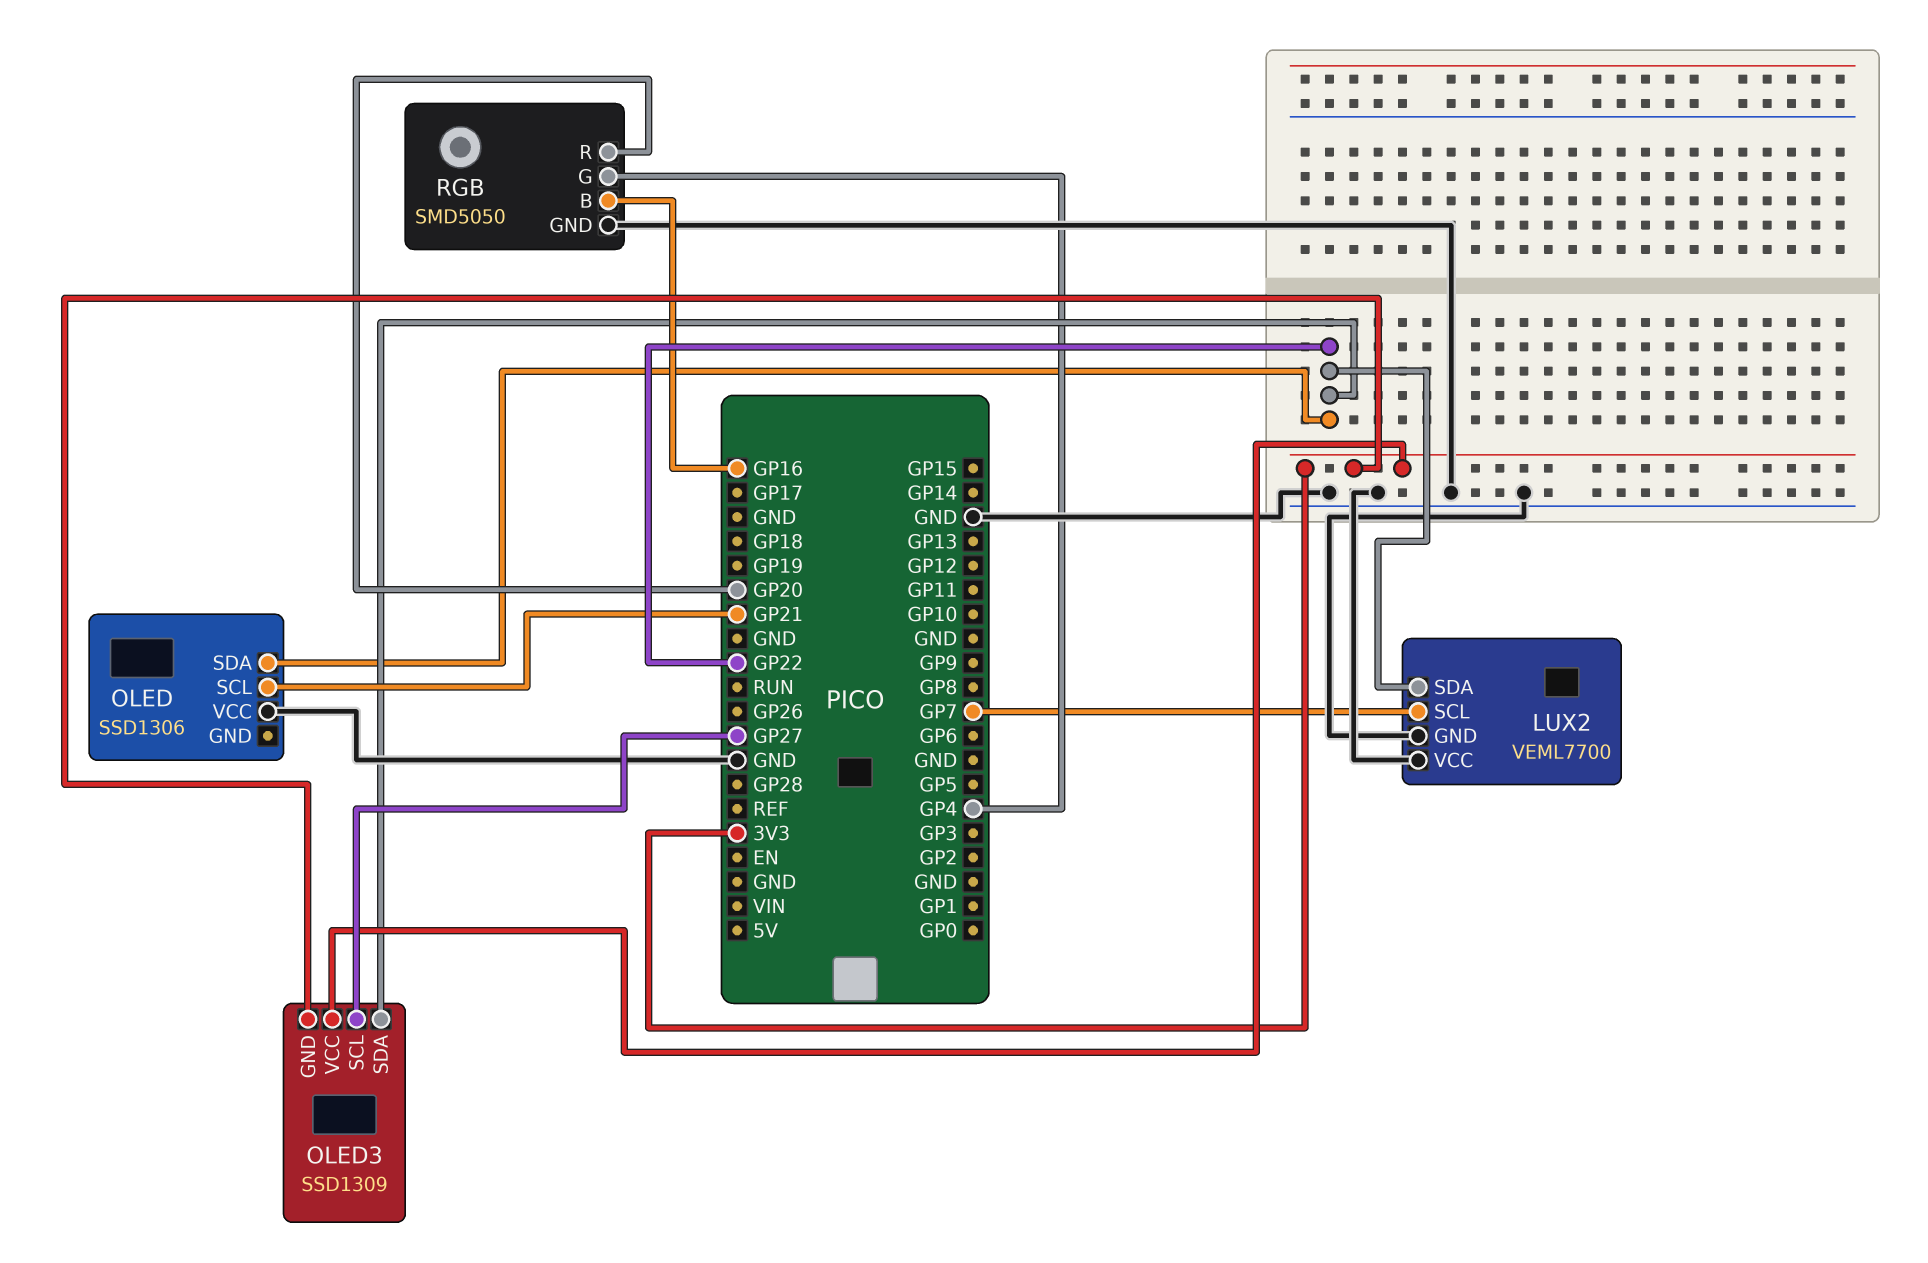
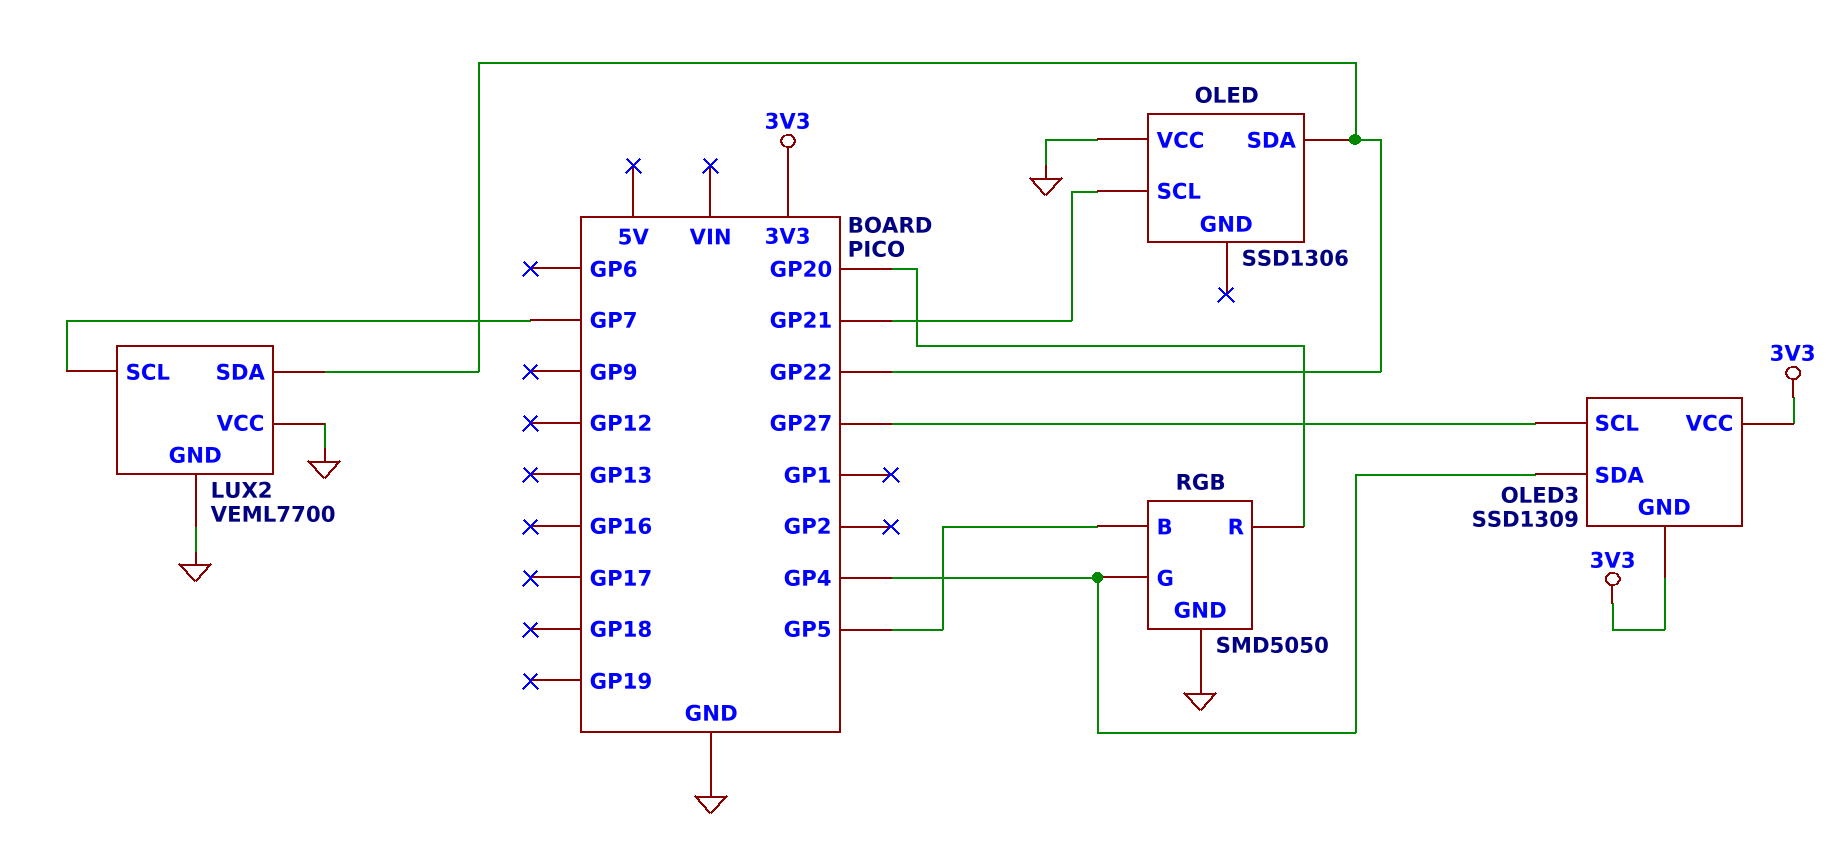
OLED3 pin SDA: GP22 -> GP4
RGB pin B: GP16 -> GP5

